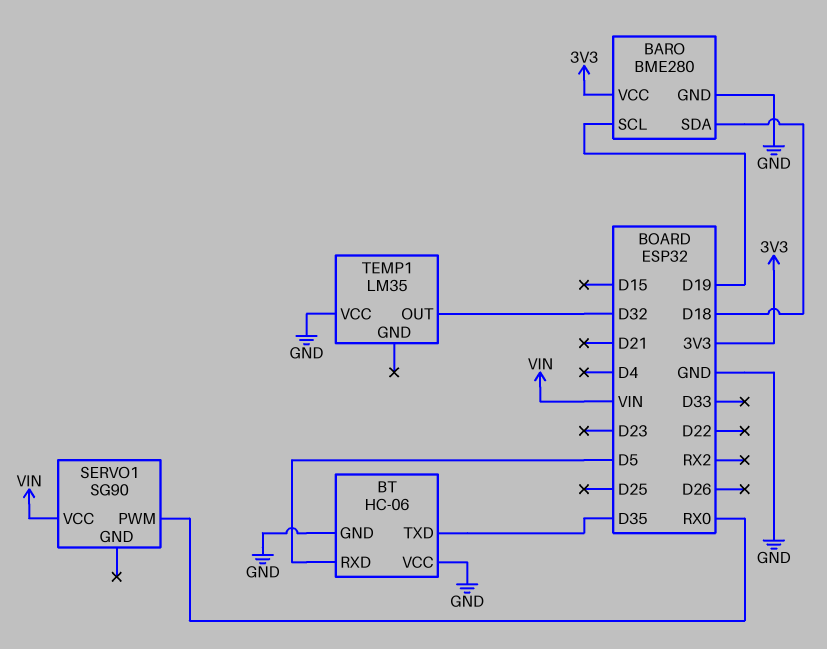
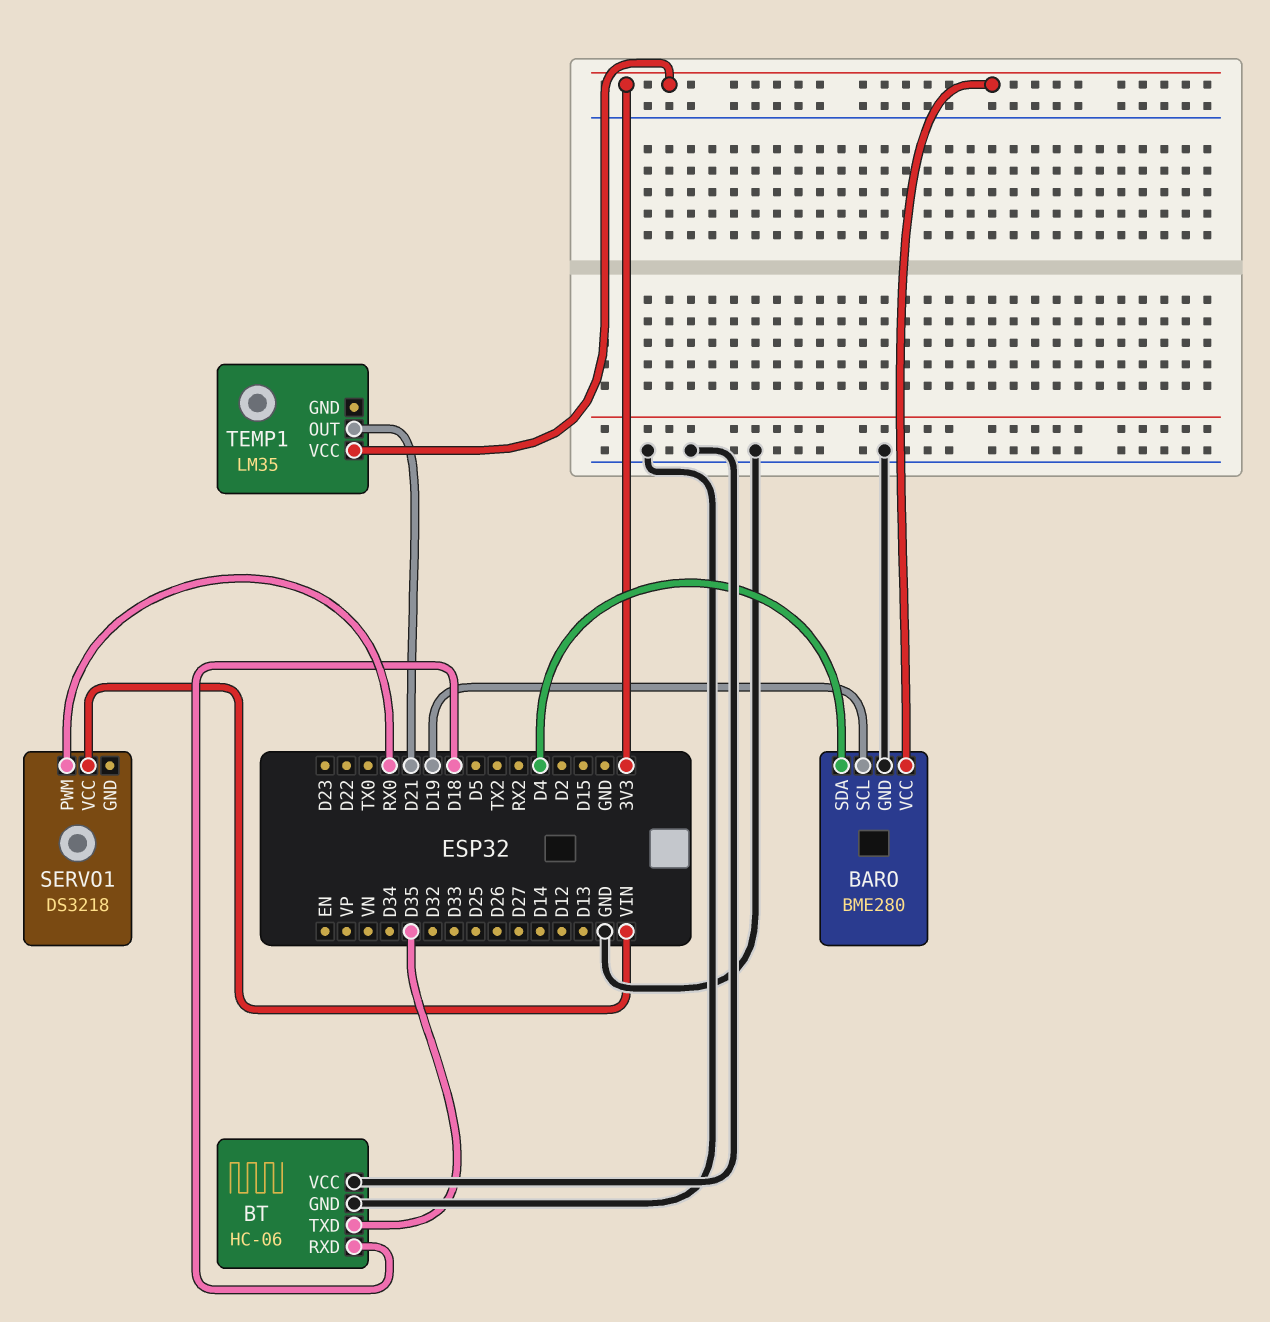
BARO pin SDA: D18 -> D4
BT pin RXD: D5 -> D18
SERVO1: SG90 -> DS3218
TEMP1 pin OUT: D32 -> D21
TEMP1 pin VCC: GND -> 3V3

